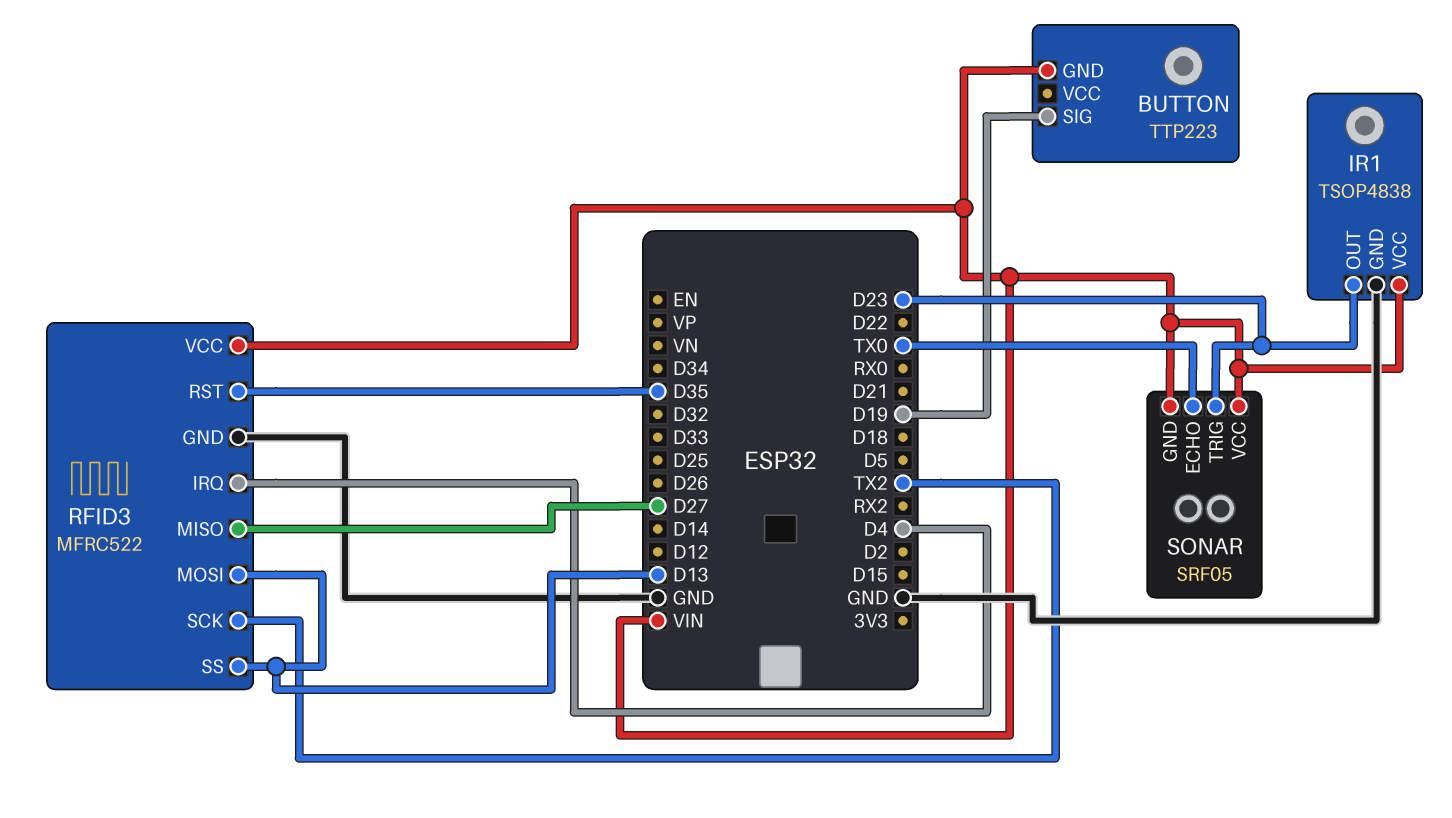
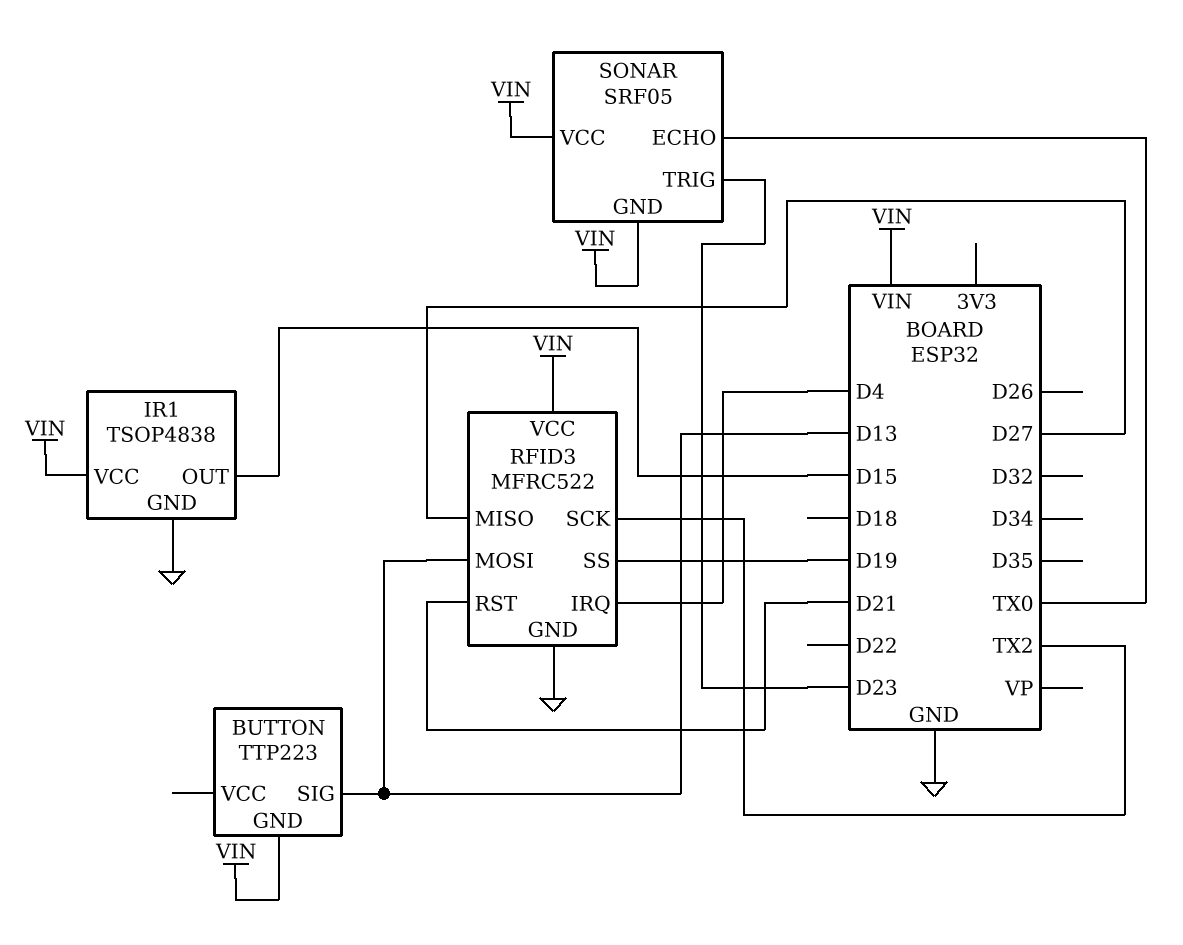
BUTTON pin SIG: D19 -> D13
IR1 pin OUT: D23 -> D15
RFID3 pin RST: D35 -> D21
RFID3 pin SS: D13 -> D19

